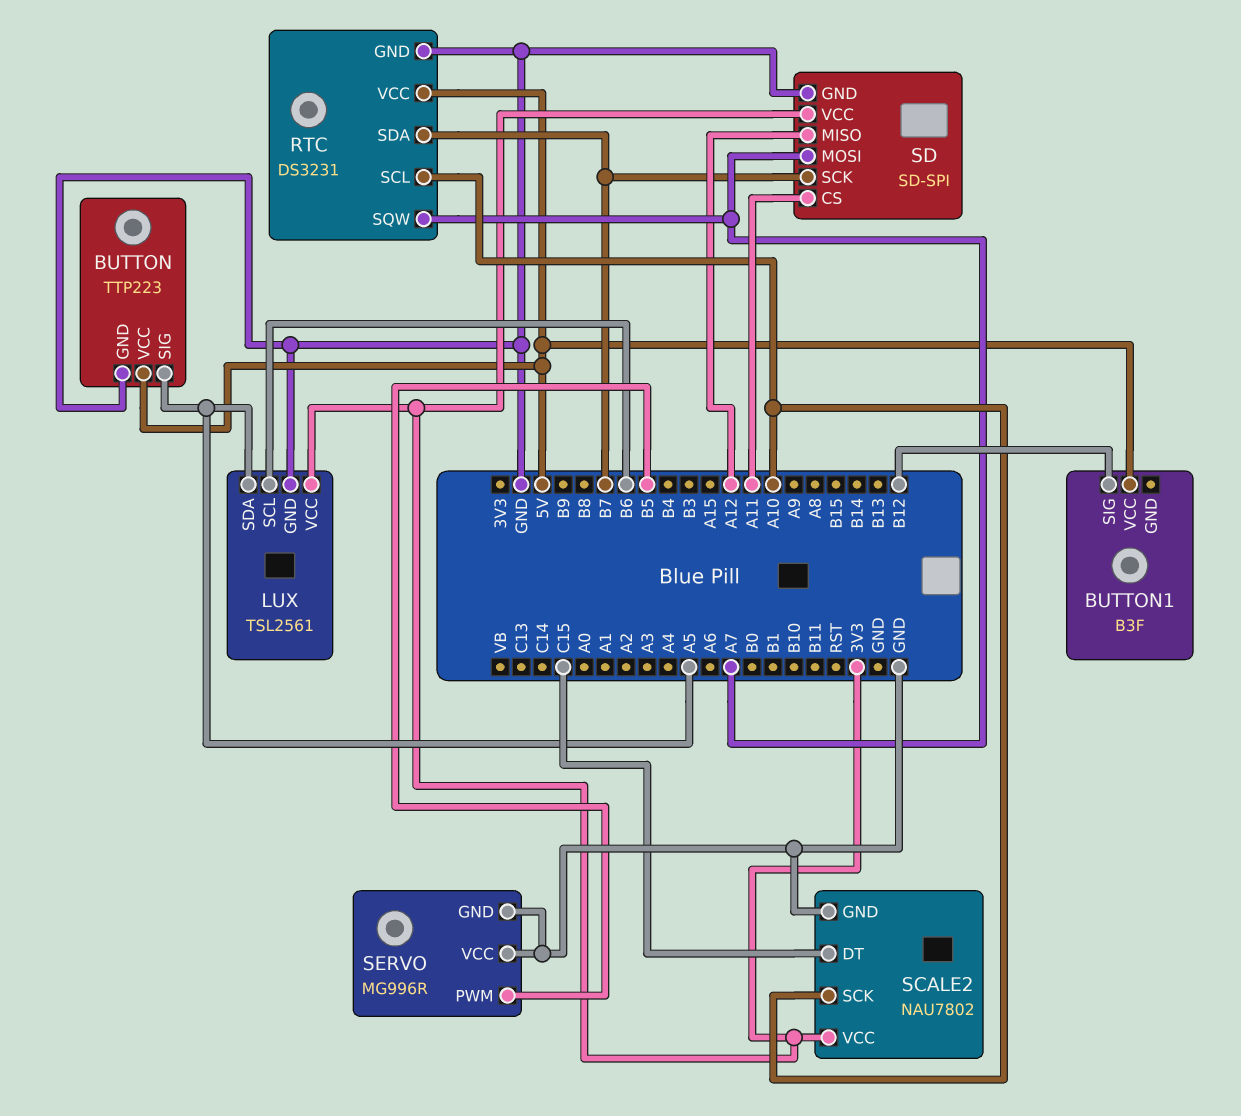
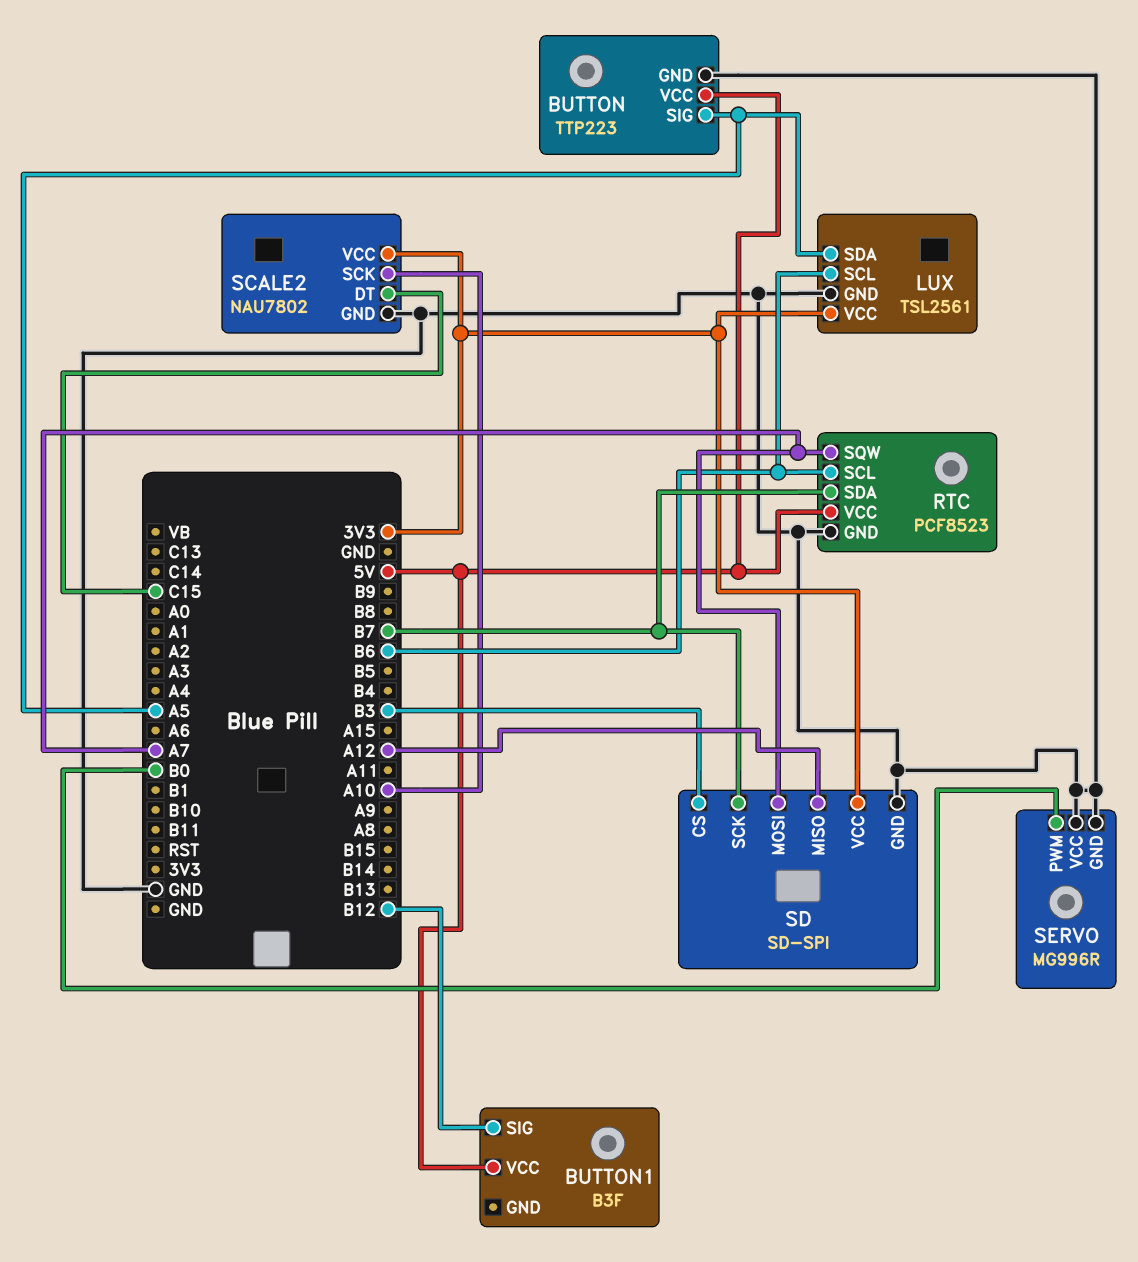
RTC: DS3231 -> PCF8523
RTC pin SCL: A10 -> B6
SD pin CS: A11 -> B3
SERVO pin PWM: B5 -> B0

